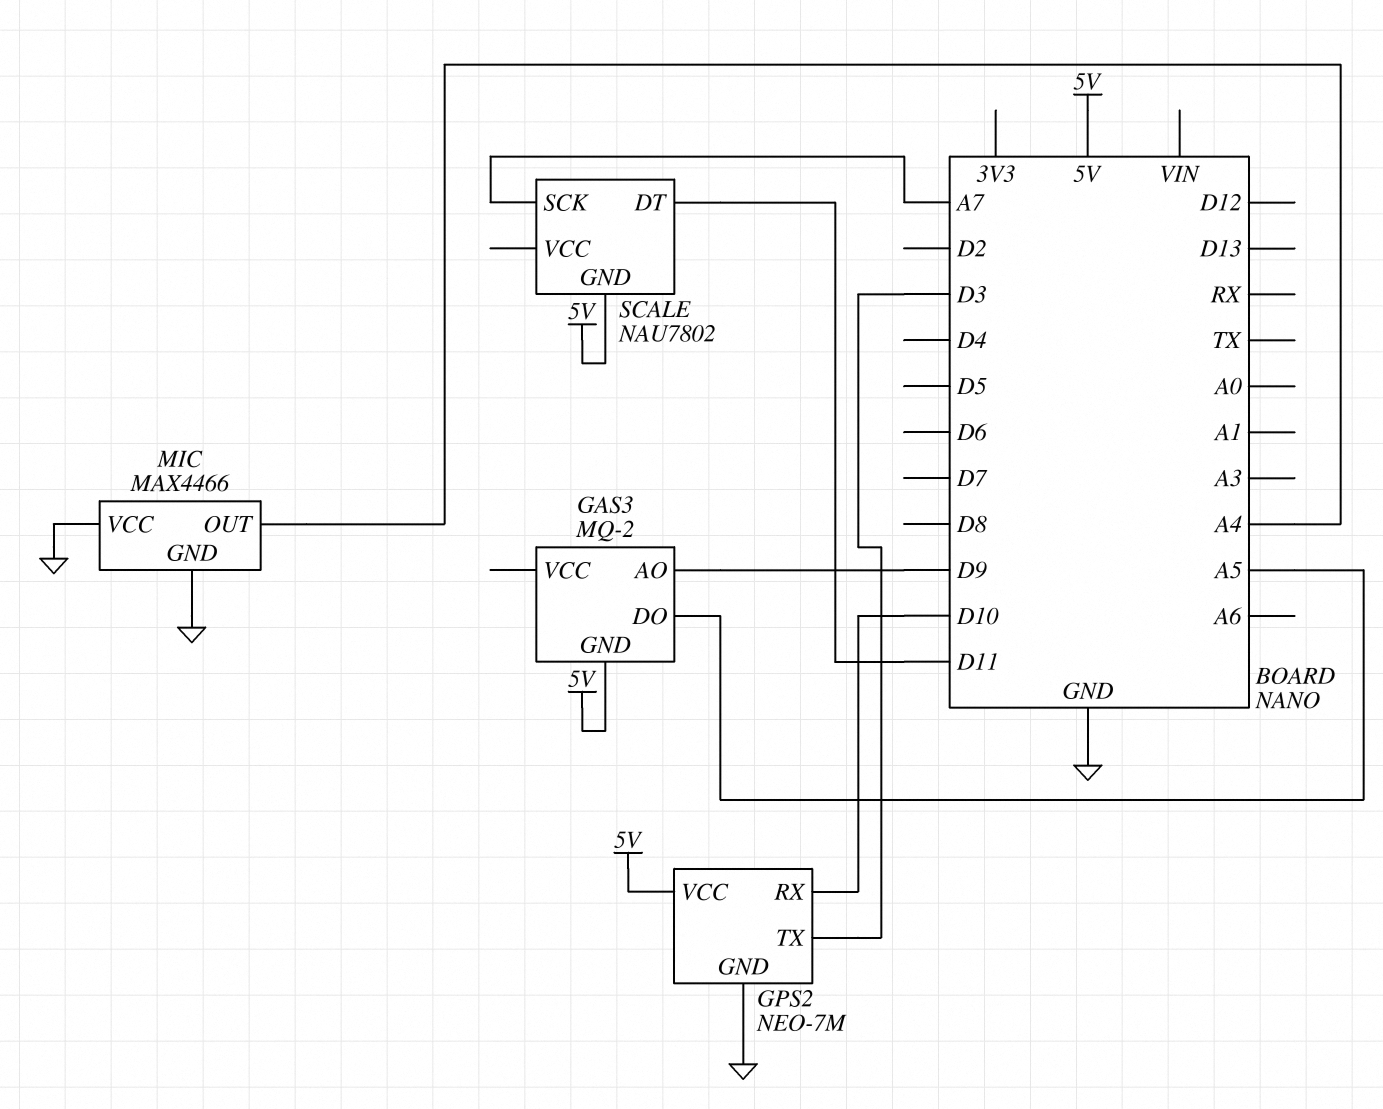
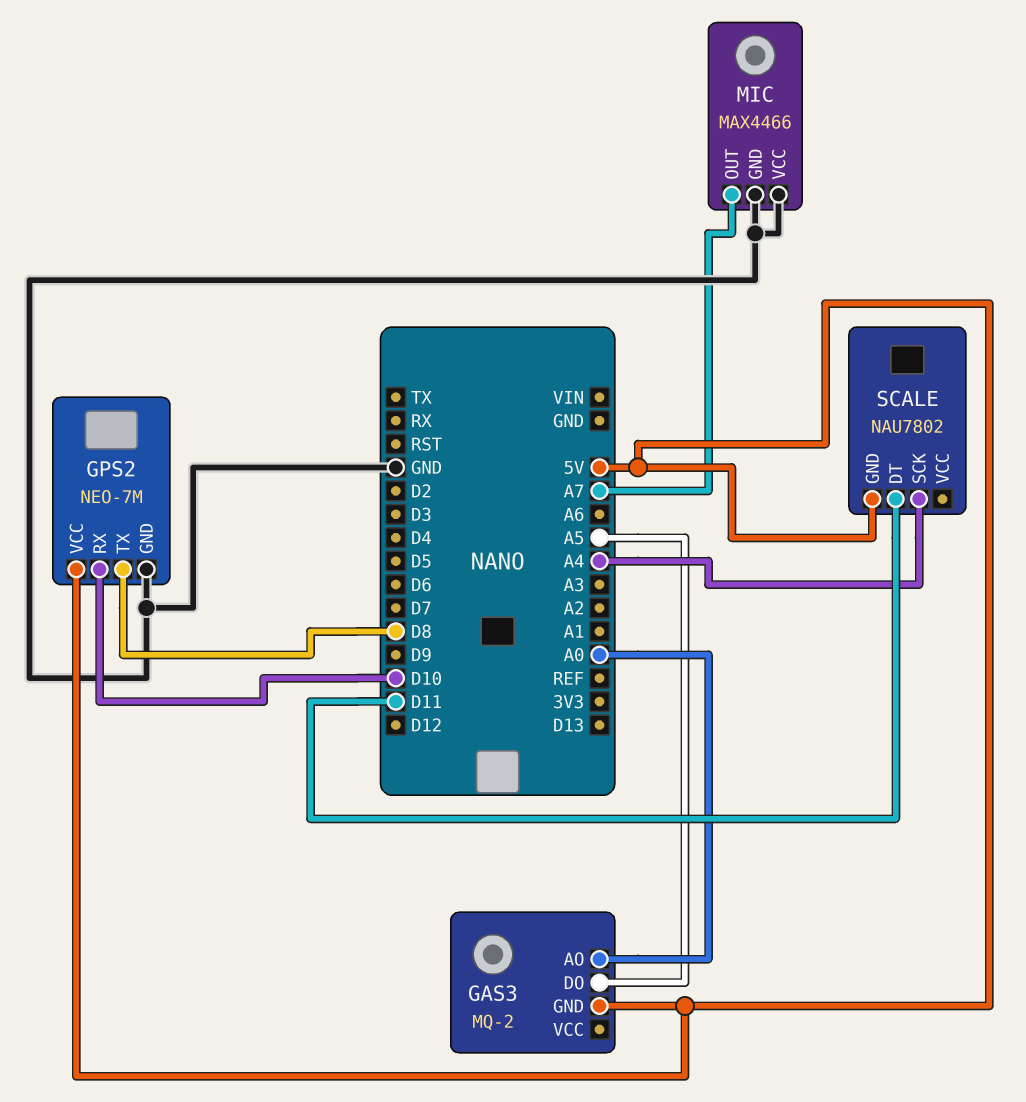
GAS3 pin AO: D9 -> A0
GPS2 pin TX: D3 -> D8
MIC pin OUT: A4 -> A7
SCALE pin SCK: A7 -> A4

